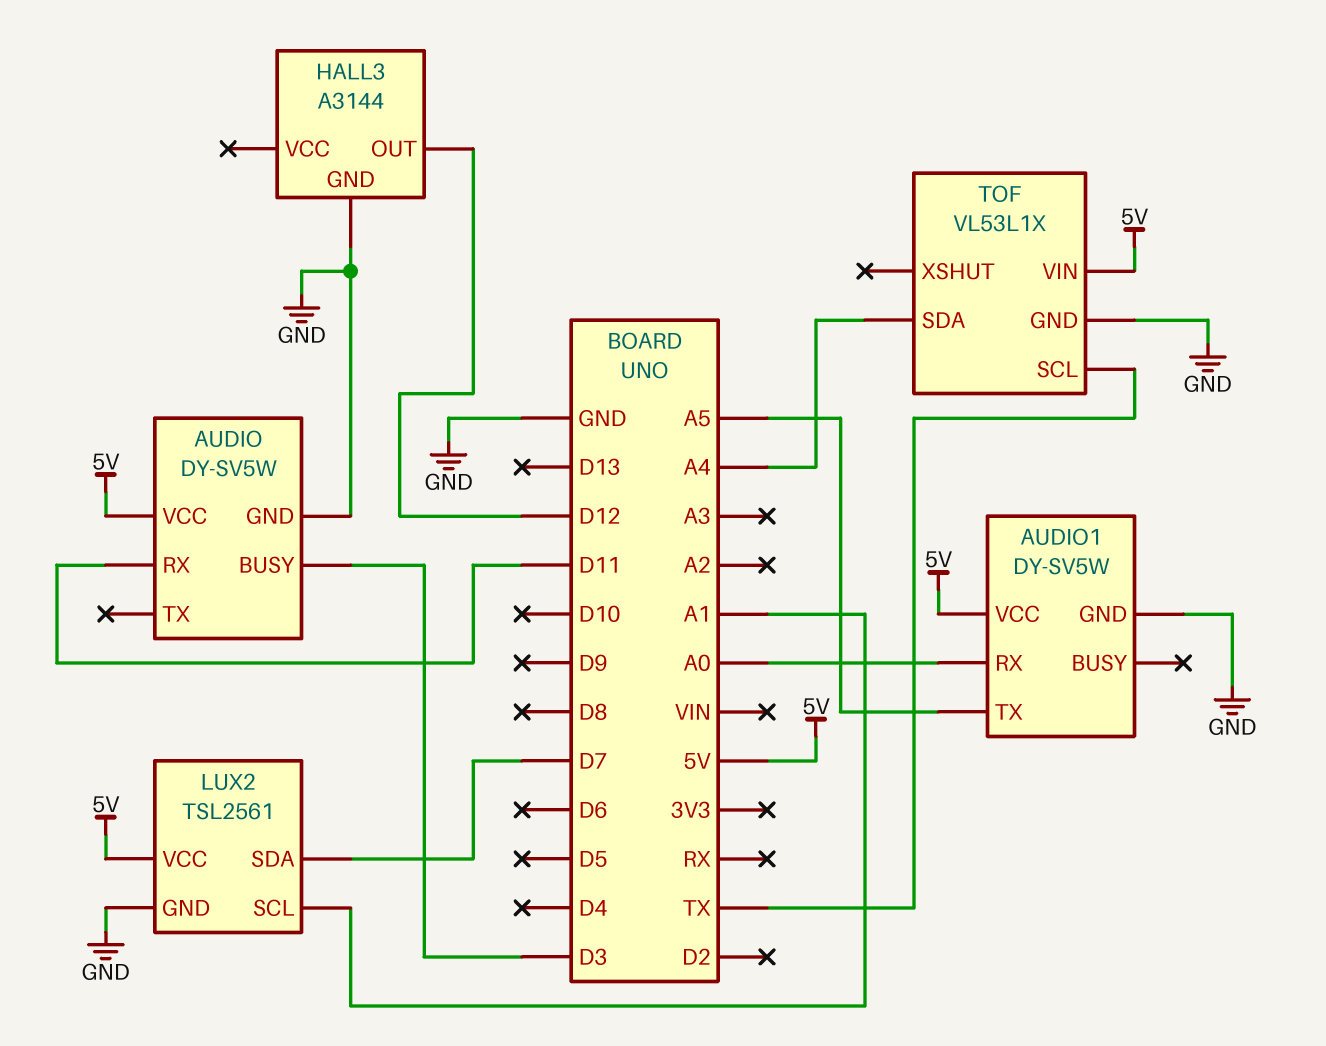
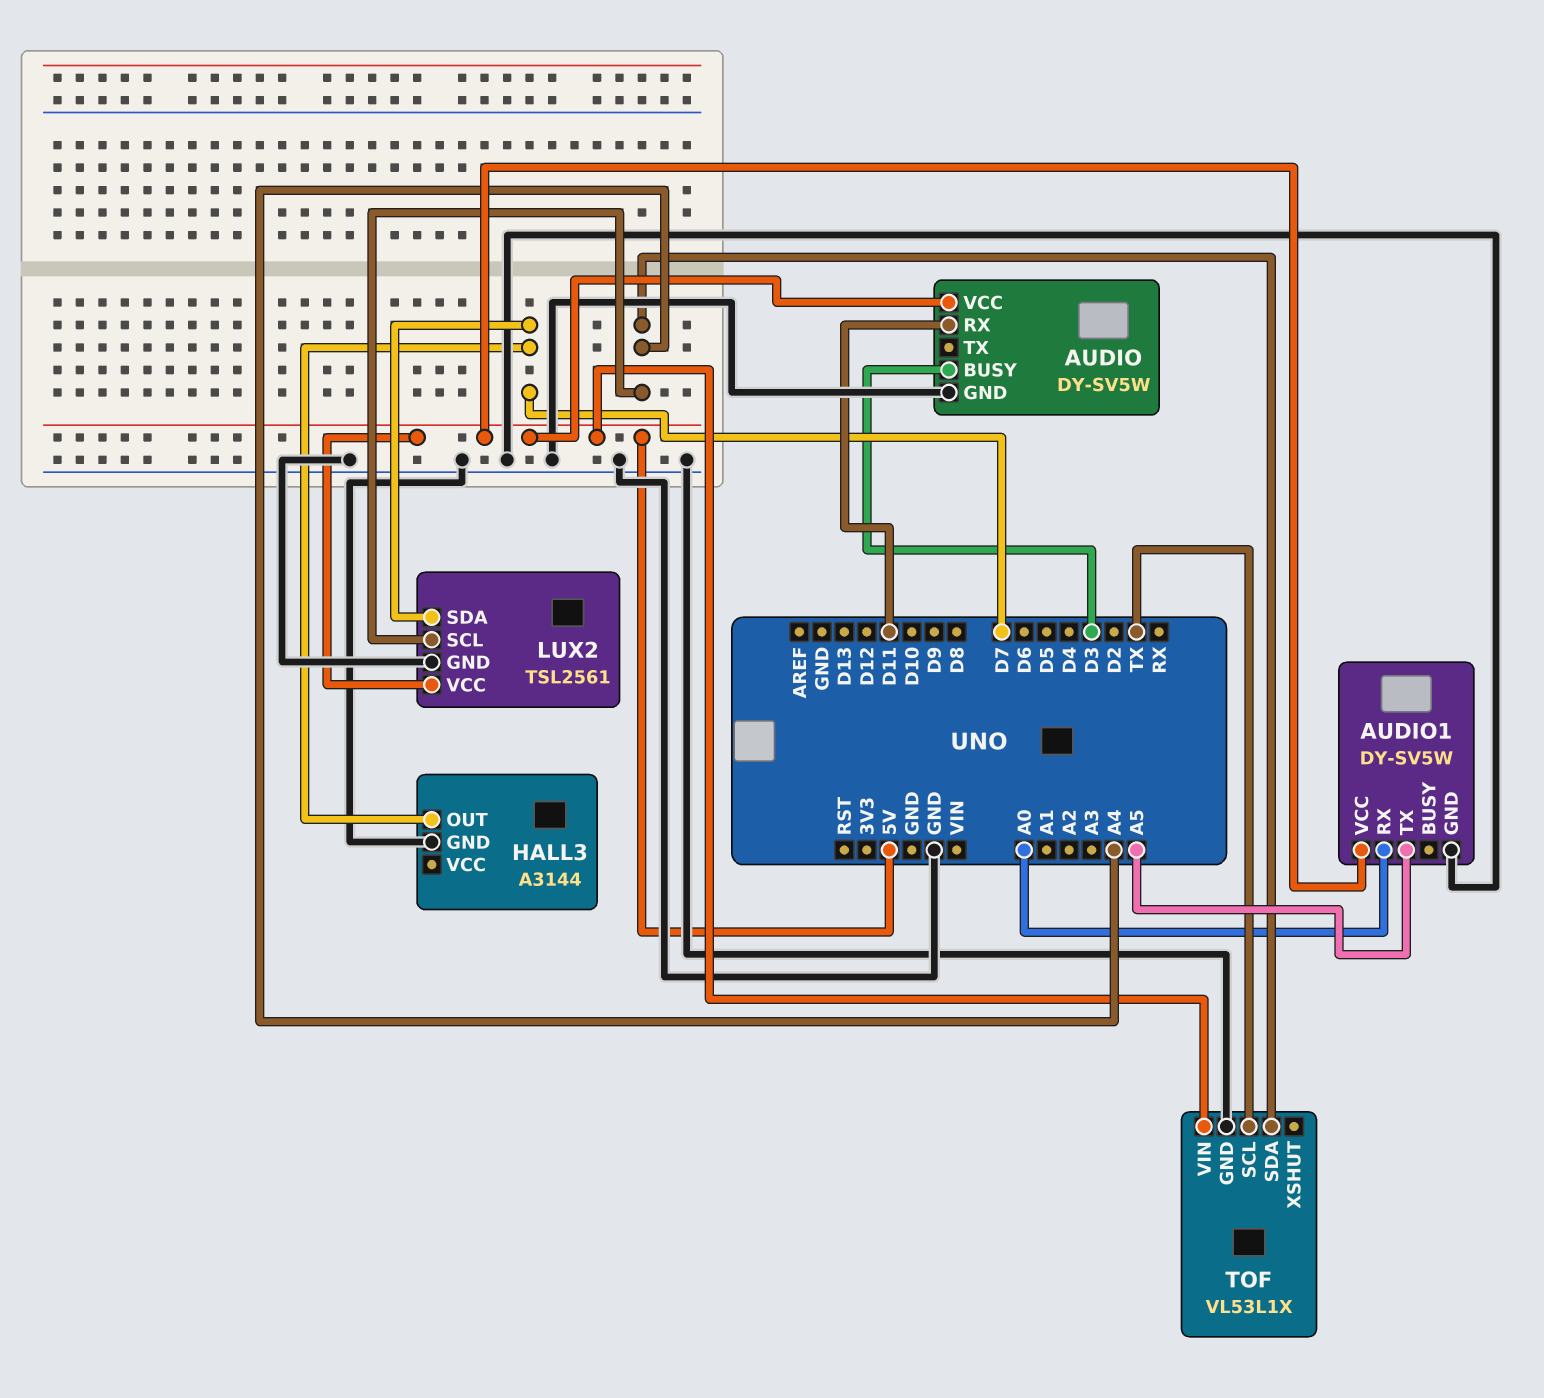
HALL3 pin OUT: D12 -> D7
LUX2 pin SCL: A1 -> A4

